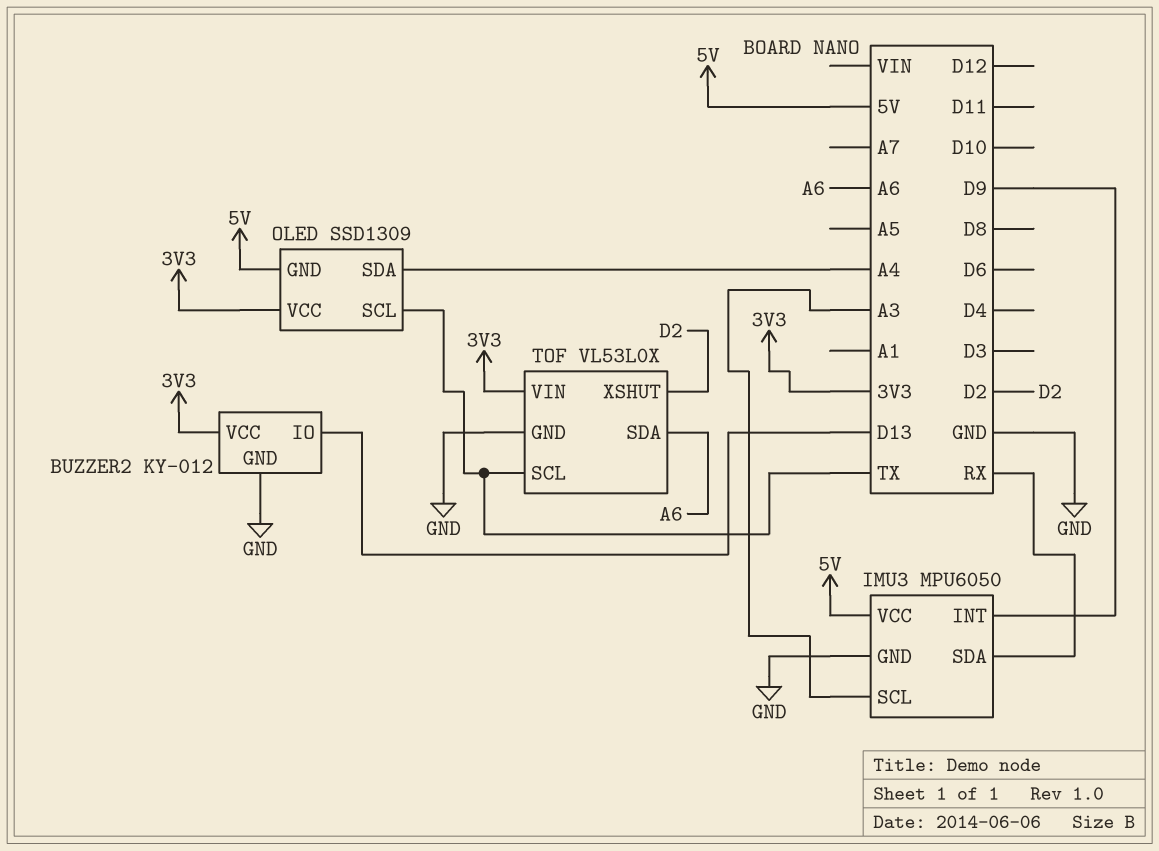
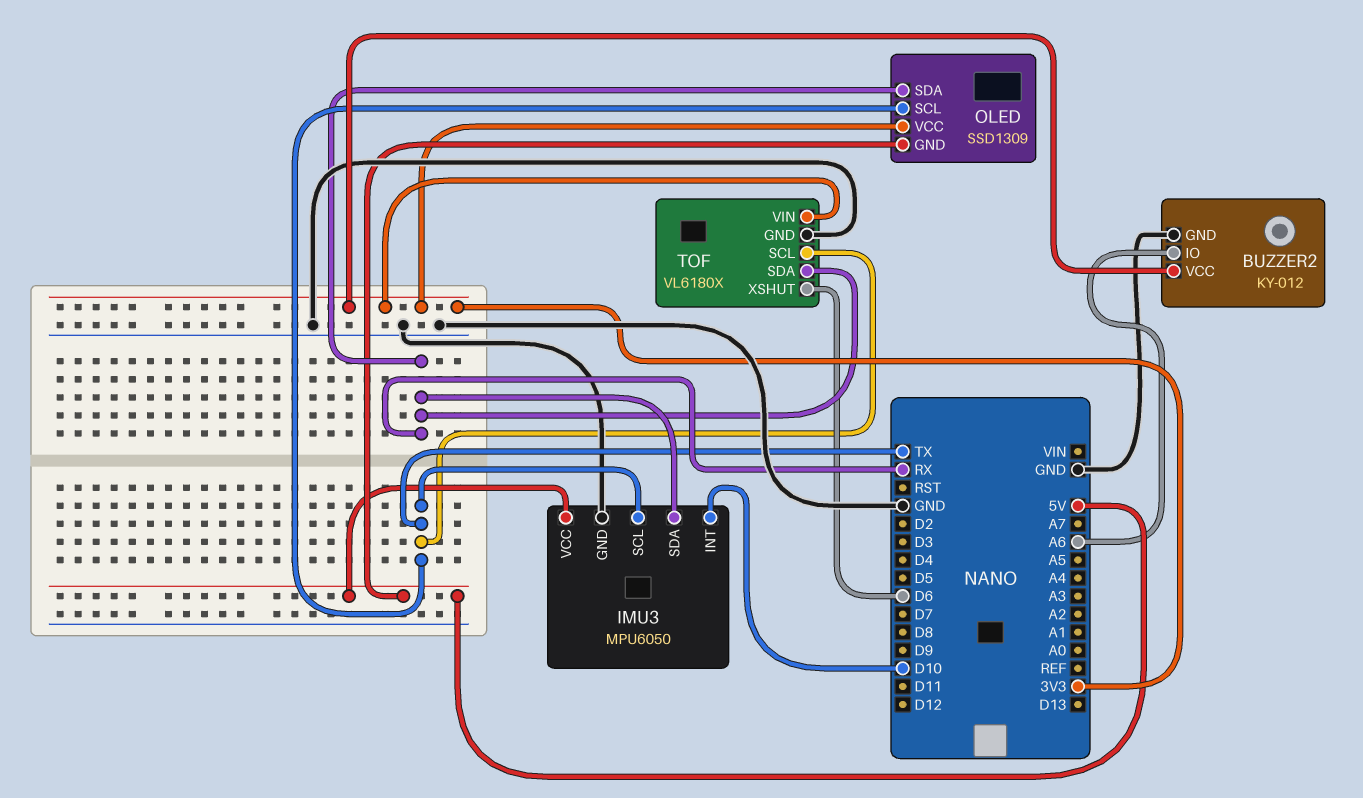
BUZZER2 pin IO: D13 -> A6
IMU3 pin INT: D9 -> D10
IMU3 pin SCL: A3 -> TX
OLED pin SDA: A4 -> RX
TOF: VL53L0X -> VL6180X
TOF pin SDA: A6 -> RX
TOF pin XSHUT: D2 -> D6

